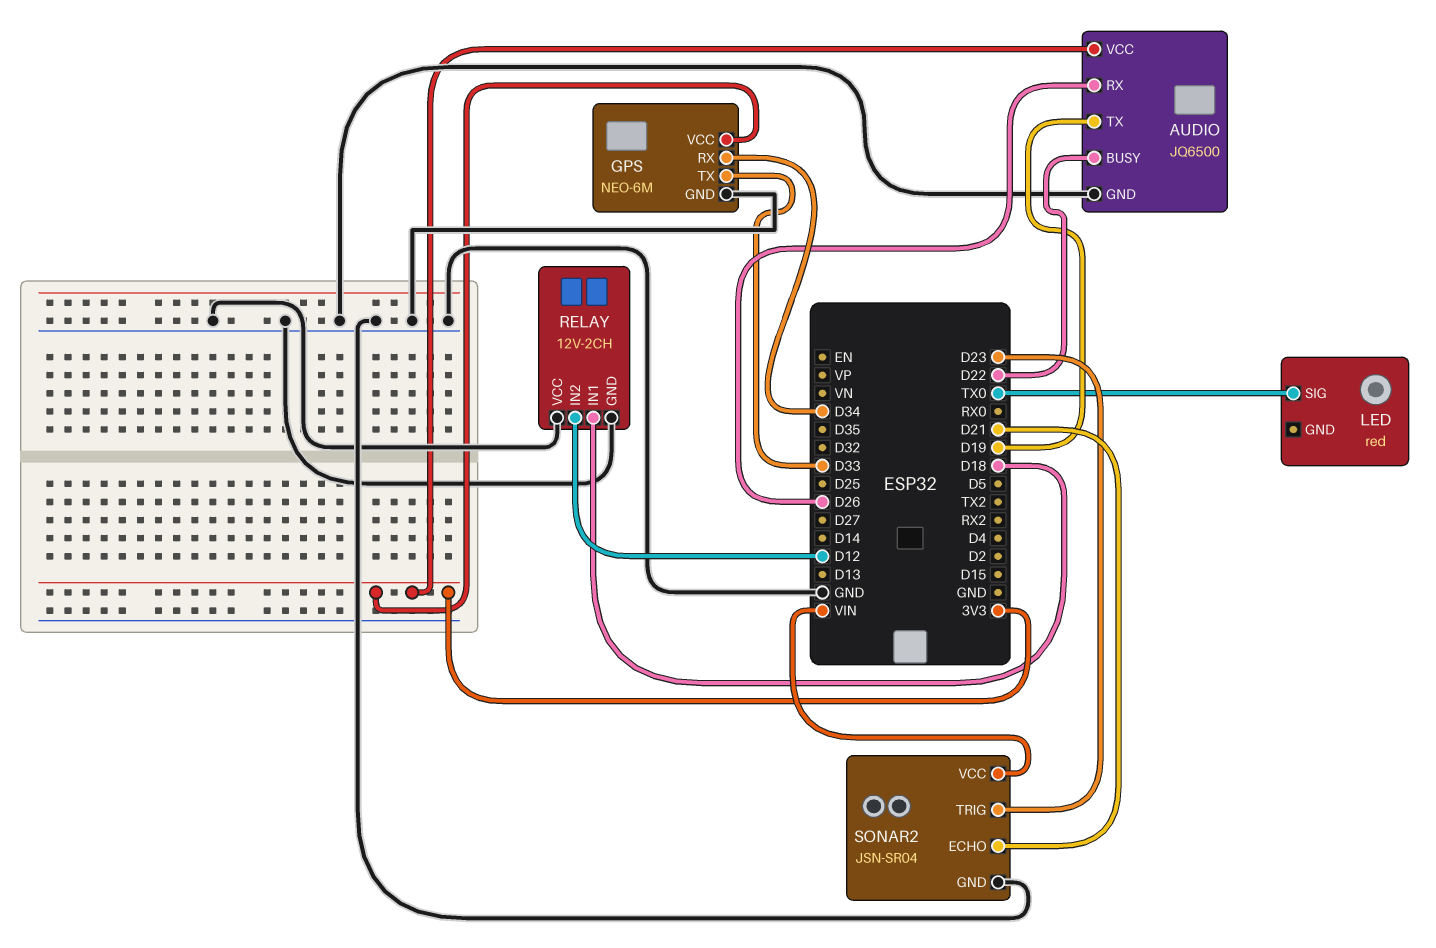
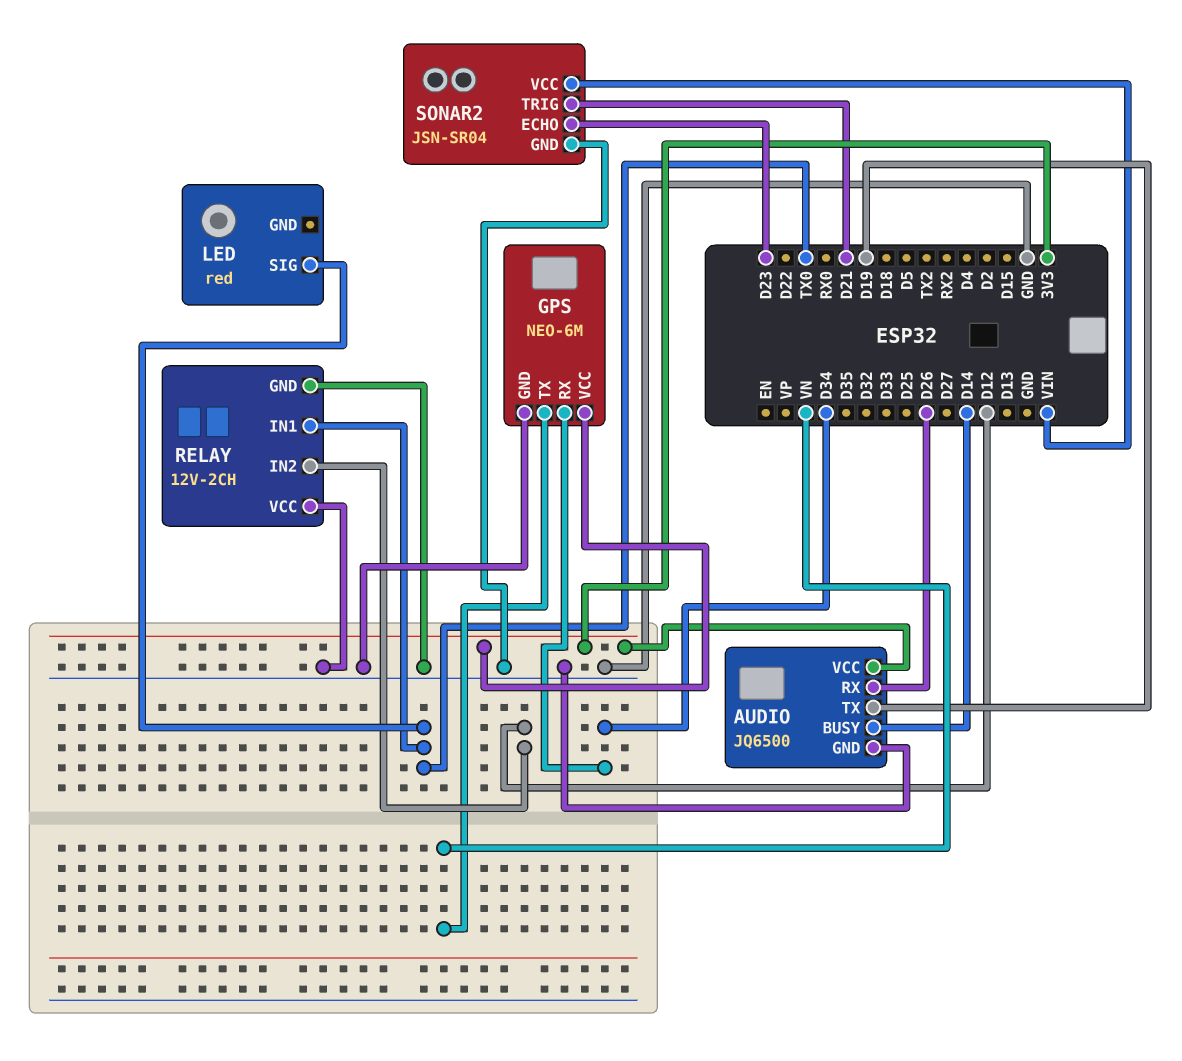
AUDIO pin BUSY: D22 -> D14
GPS pin TX: D33 -> VN
RELAY pin IN1: D18 -> TX0
SONAR2 pin ECHO: D21 -> D23
SONAR2 pin TRIG: D23 -> D21

